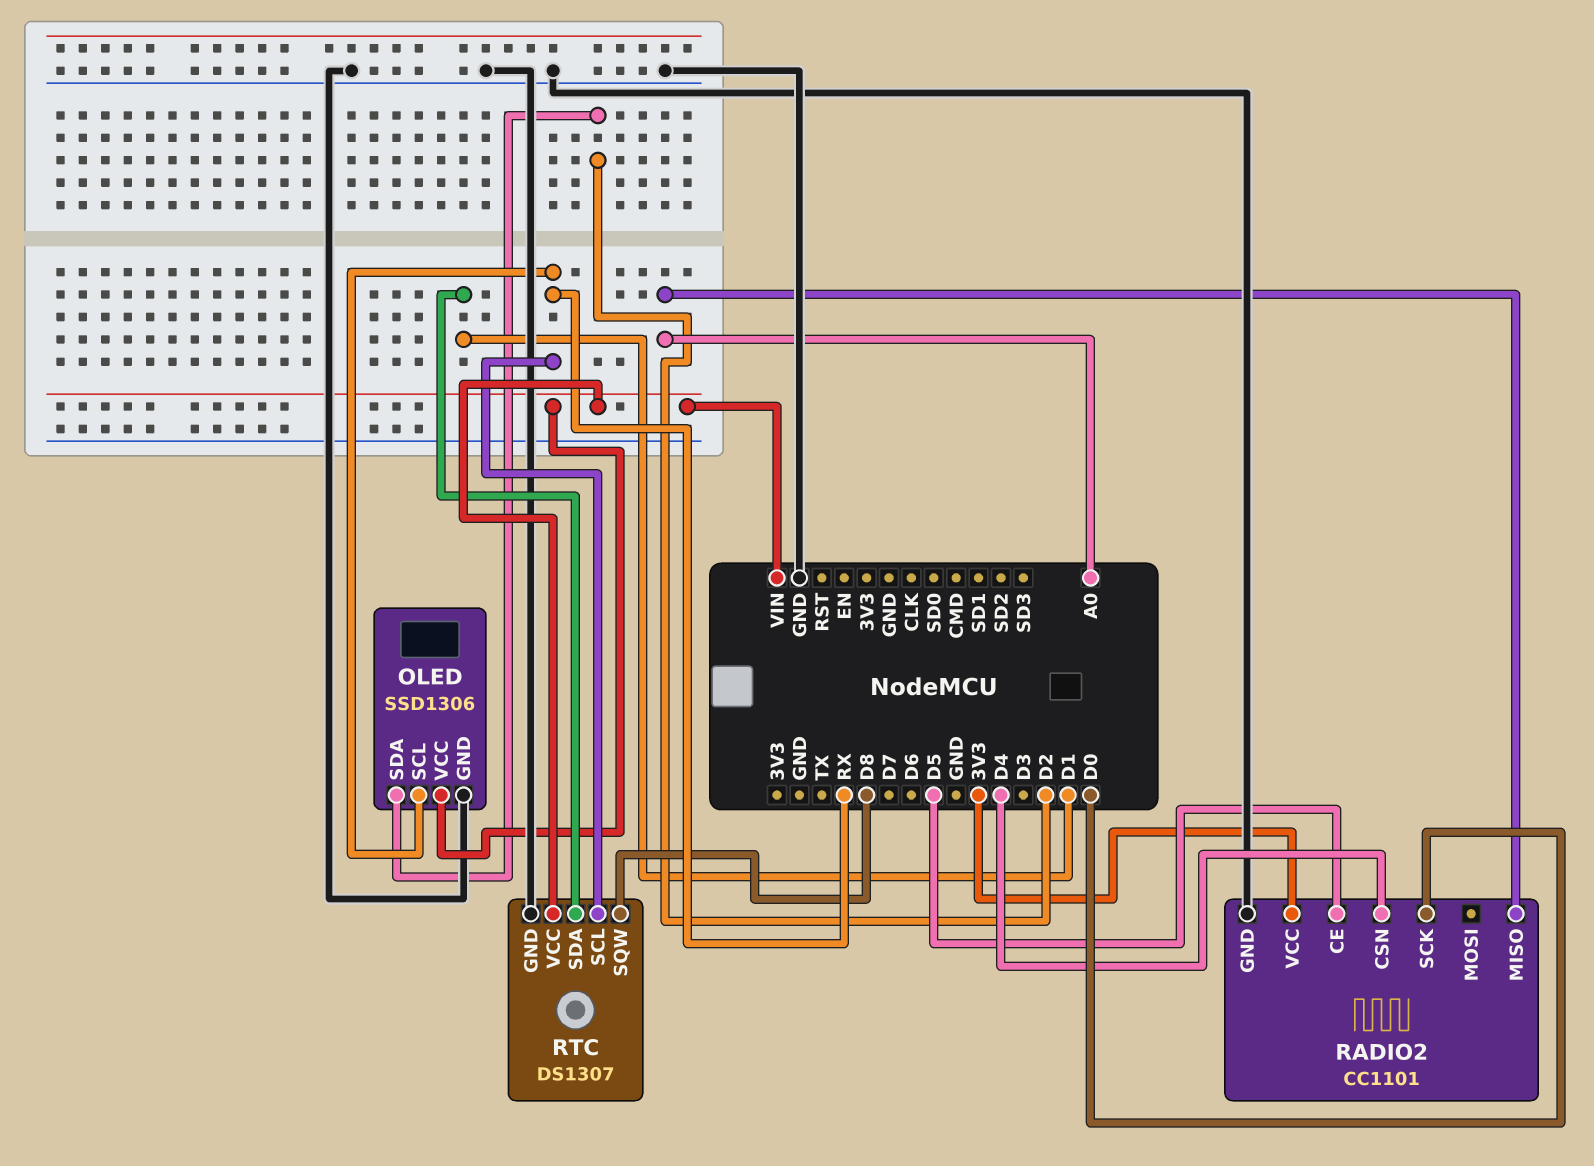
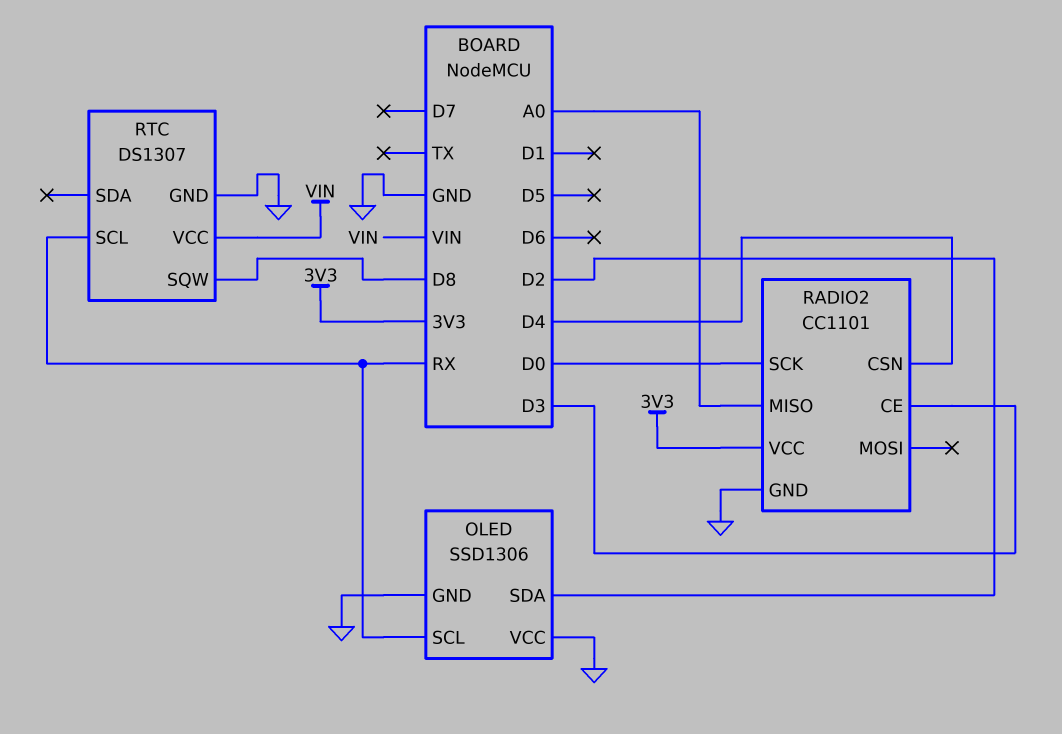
OLED pin VCC: VIN -> GND
RADIO2 pin CE: D5 -> D3
RTC pin SDA: D1 -> none

